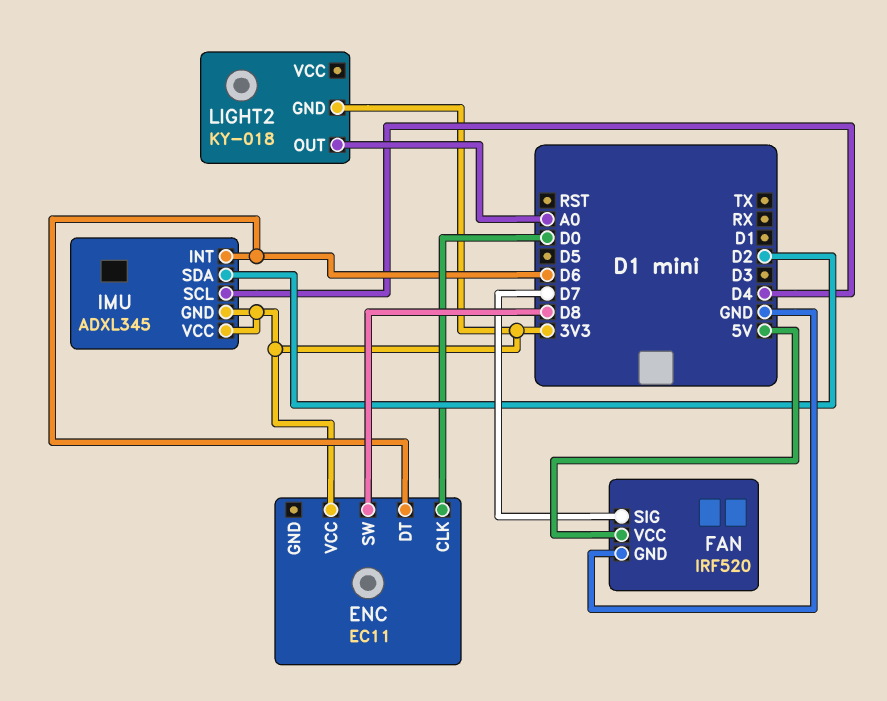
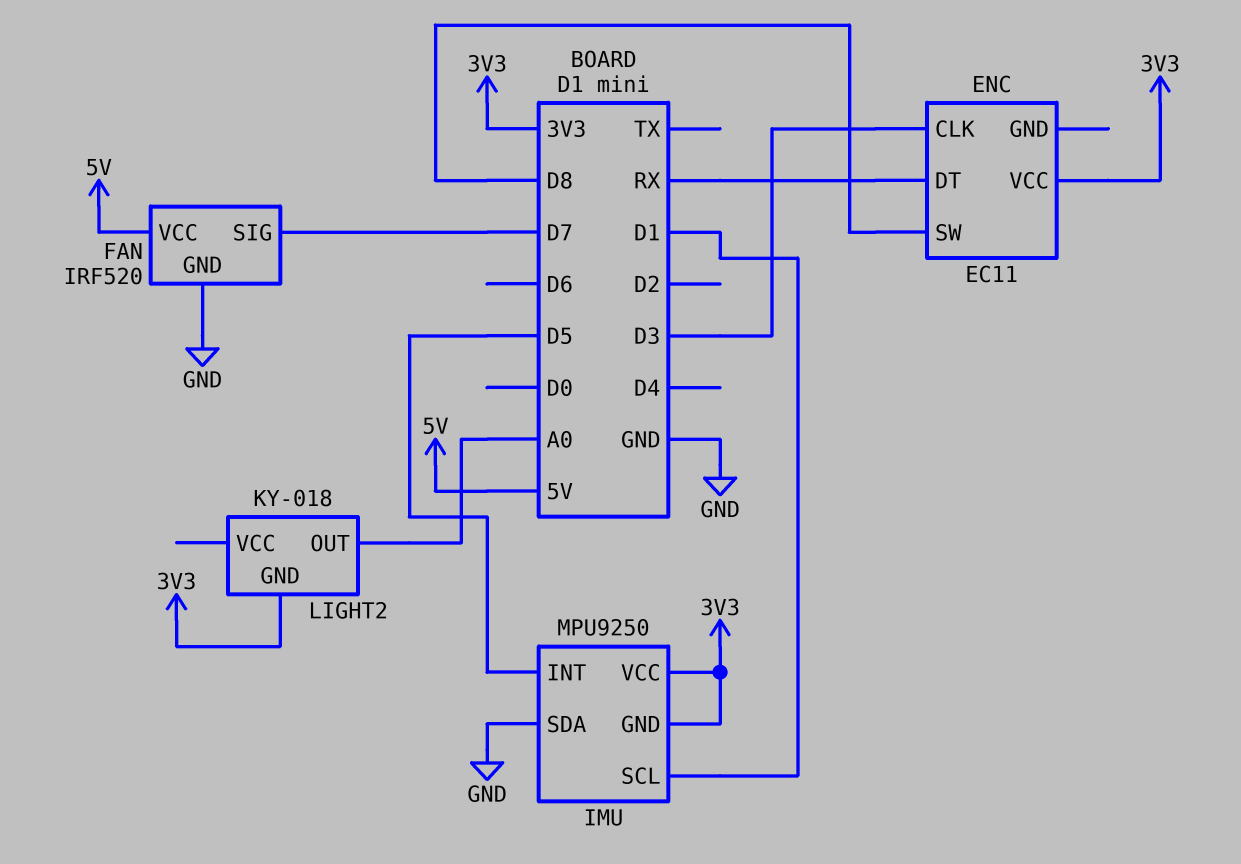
ENC pin CLK: D0 -> D3
ENC pin DT: D6 -> RX
IMU: ADXL345 -> MPU9250
IMU pin INT: D6 -> D5
IMU pin SCL: D4 -> D1
IMU pin SDA: D2 -> GND

